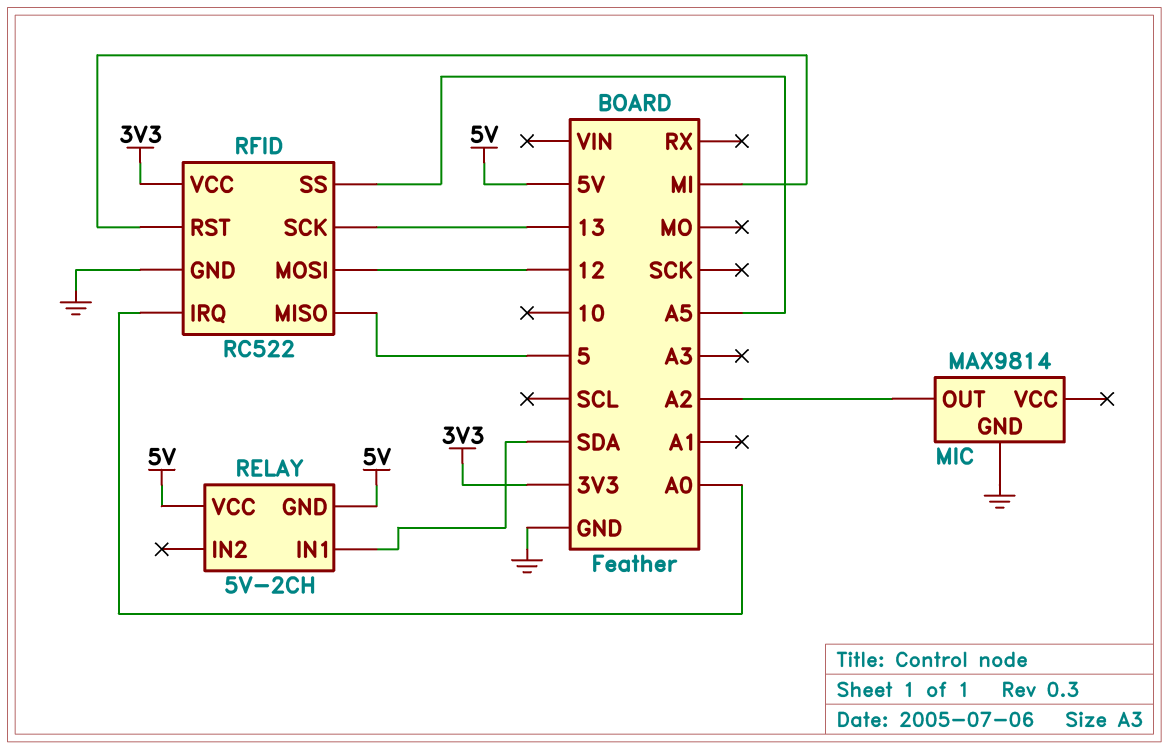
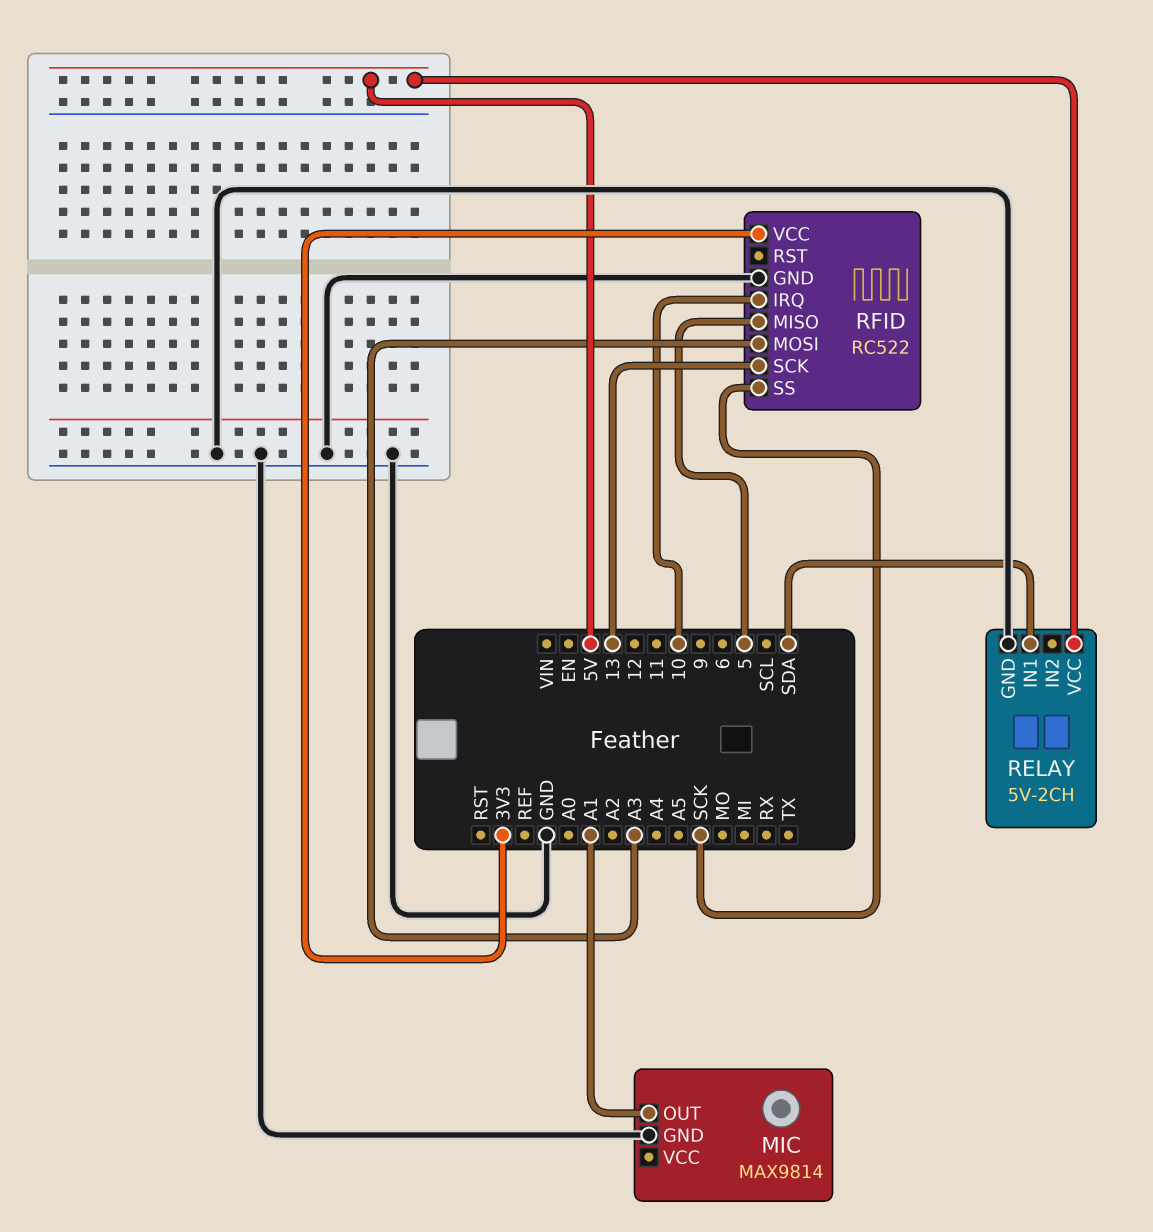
MIC pin OUT: A2 -> A1
RELAY pin GND: 5V -> GND
RFID pin IRQ: A0 -> 10
RFID pin MOSI: 12 -> A3
RFID pin RST: MI -> none
RFID pin SS: A5 -> SCK

